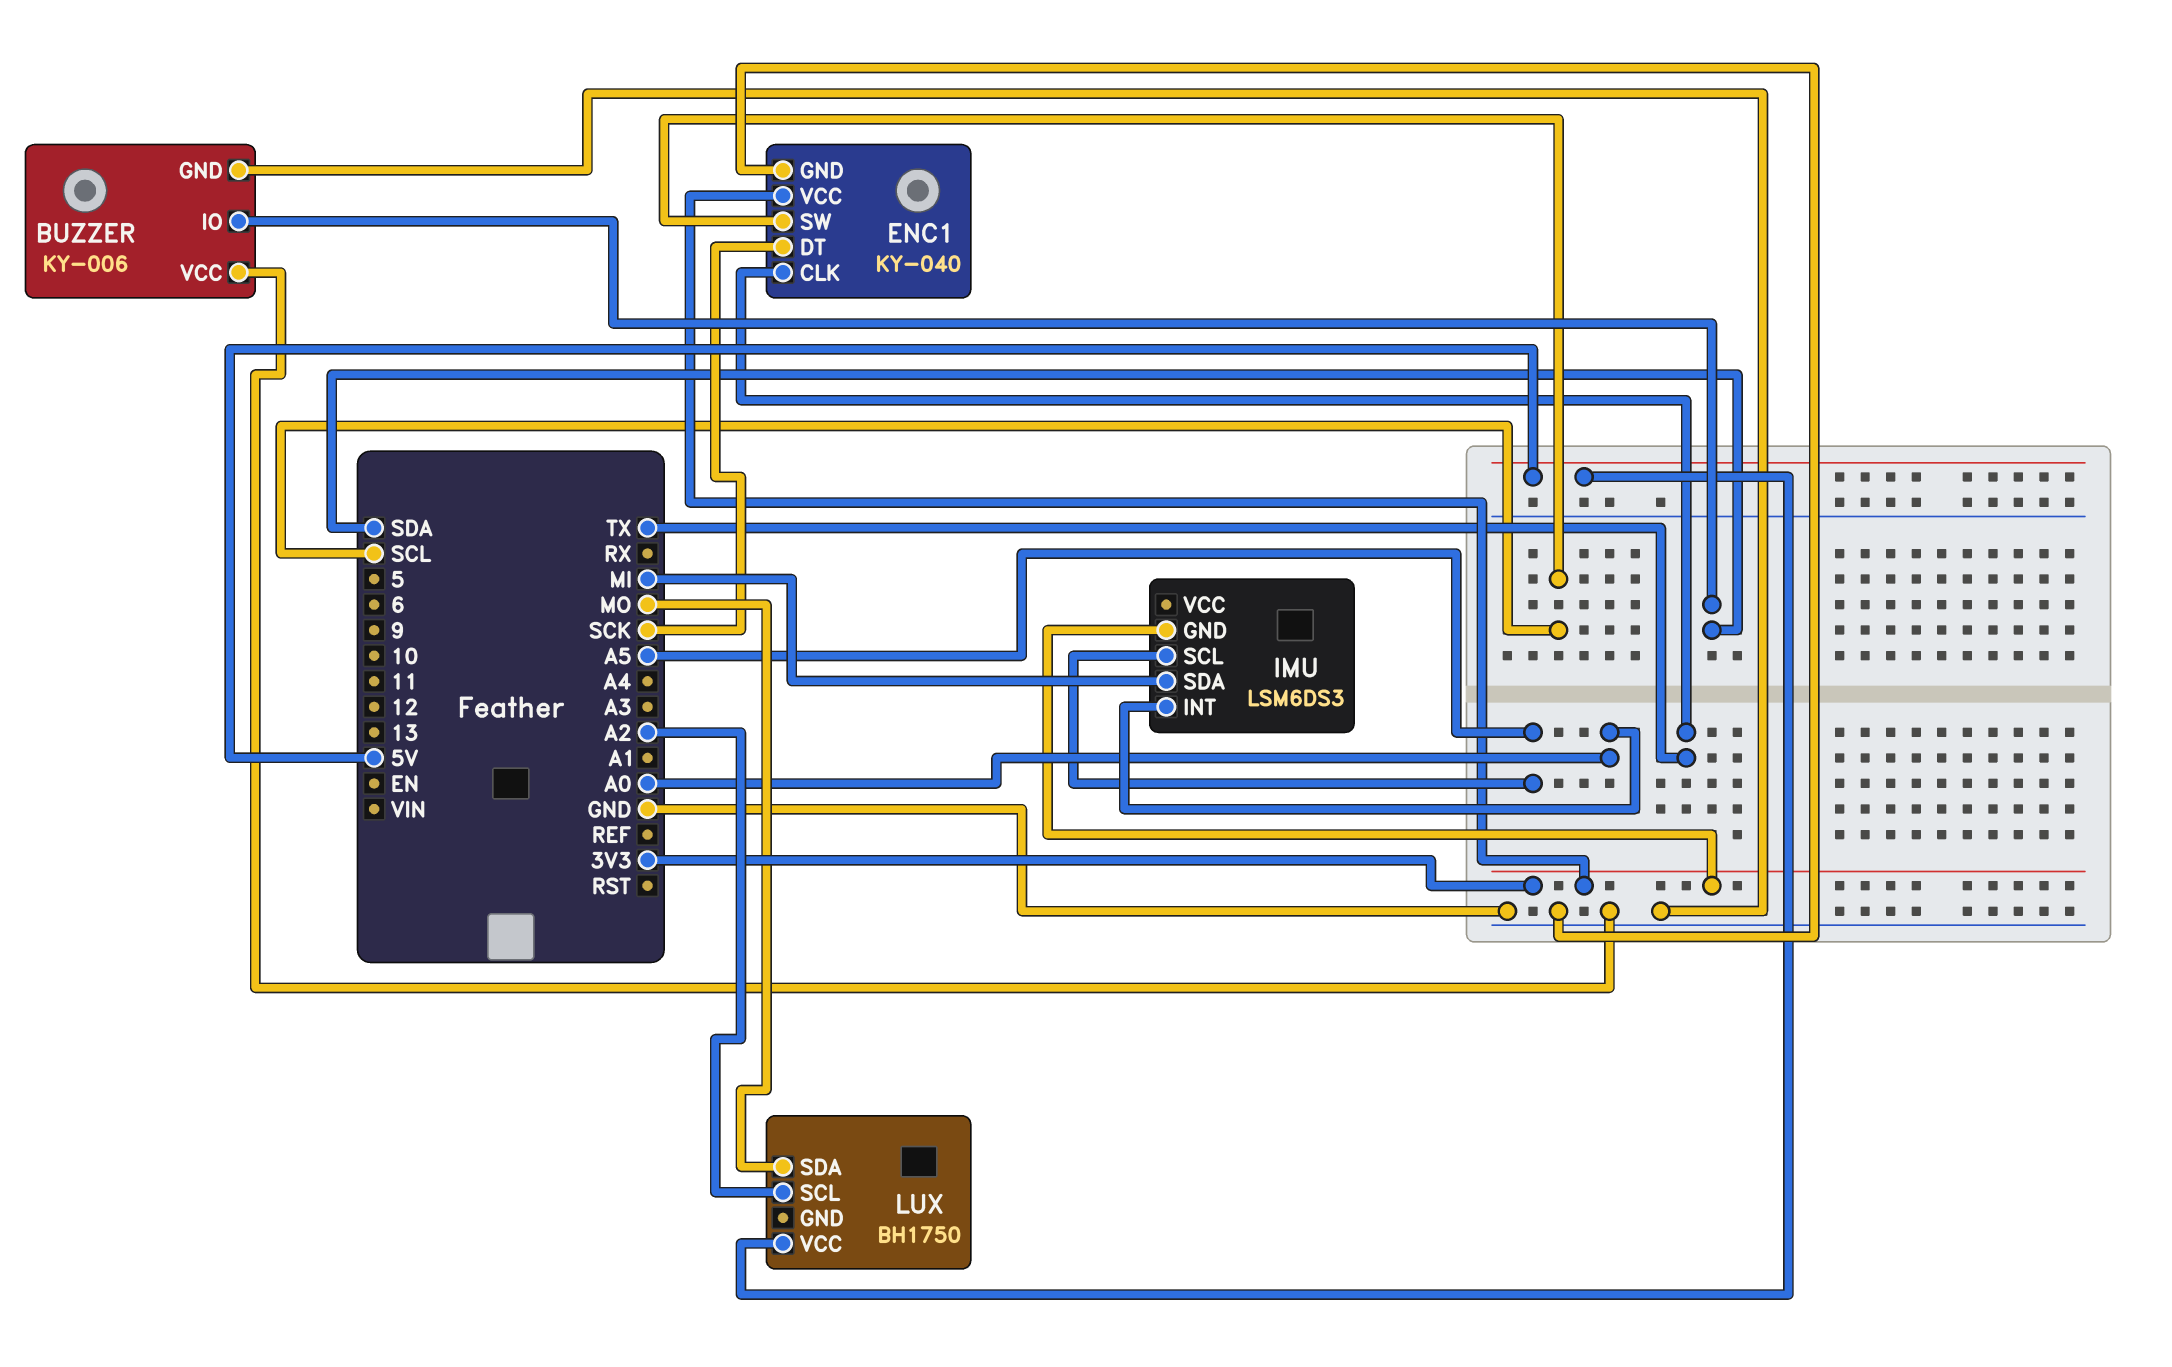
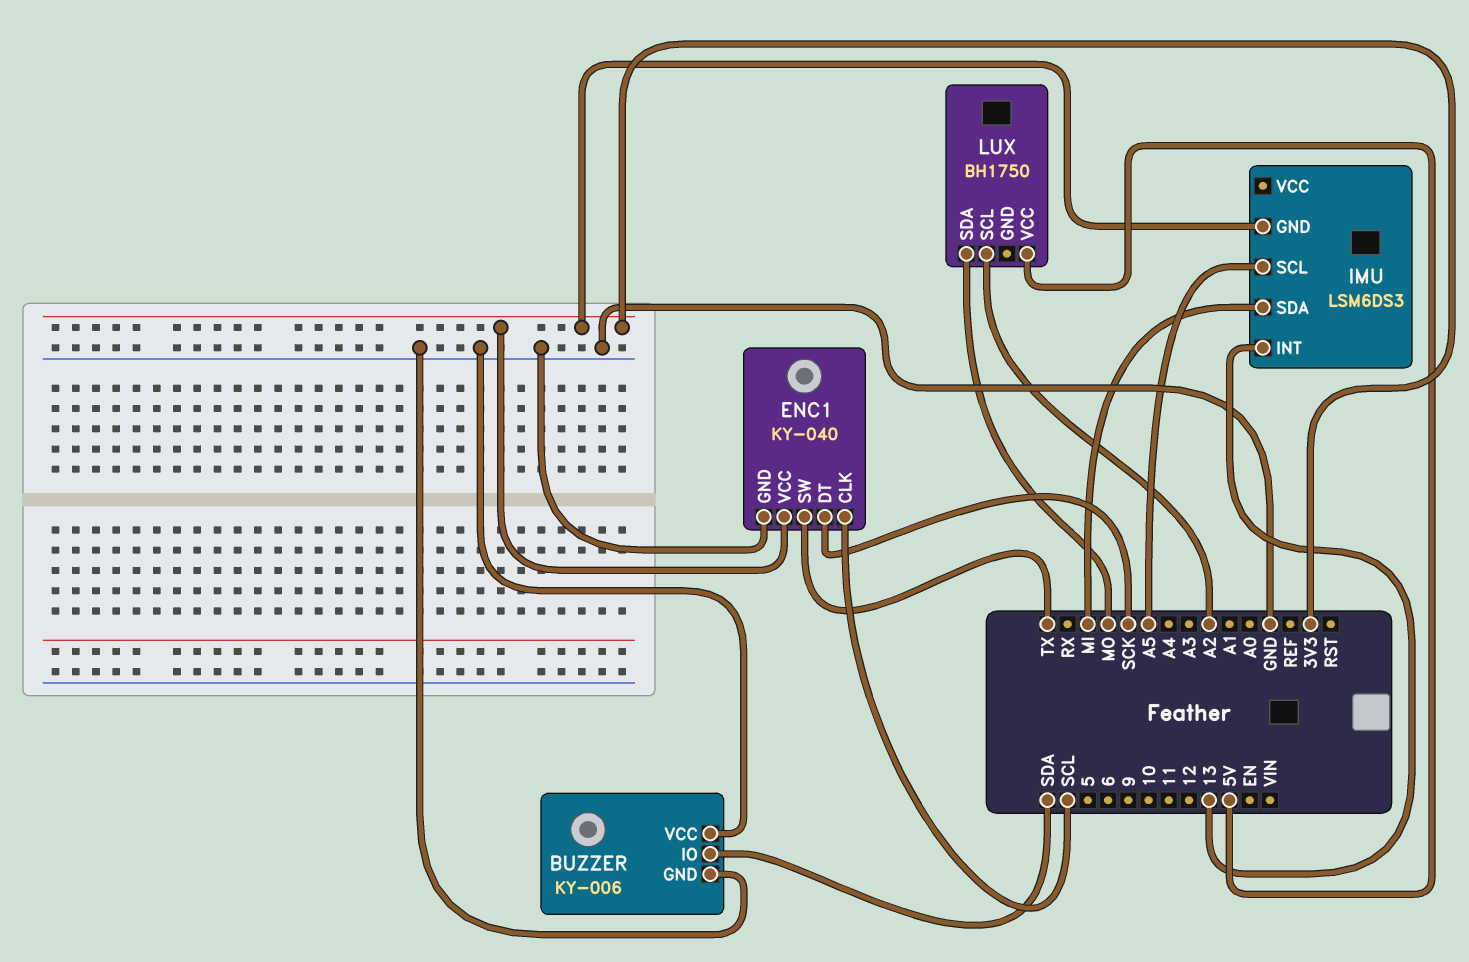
ENC1 pin CLK: TX -> SCL
ENC1 pin SW: SCL -> TX
IMU pin INT: A0 -> 13

